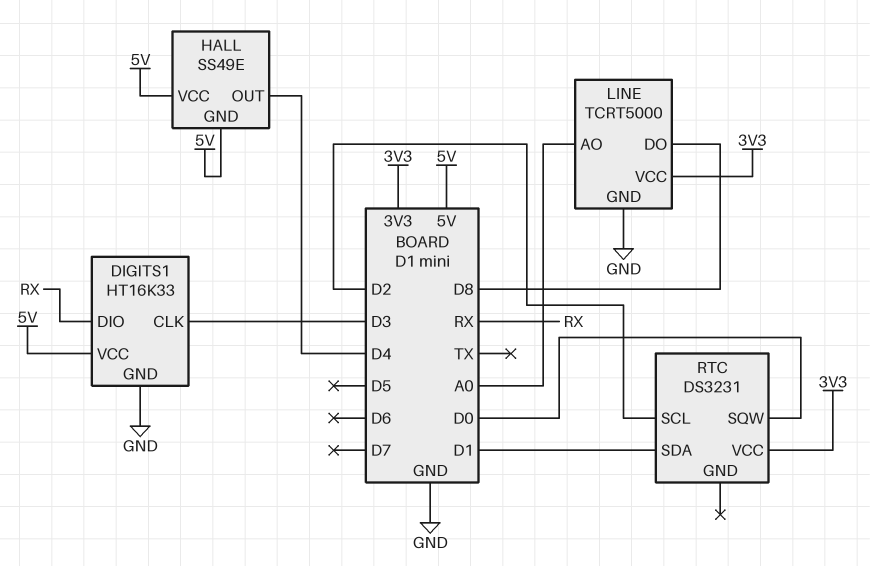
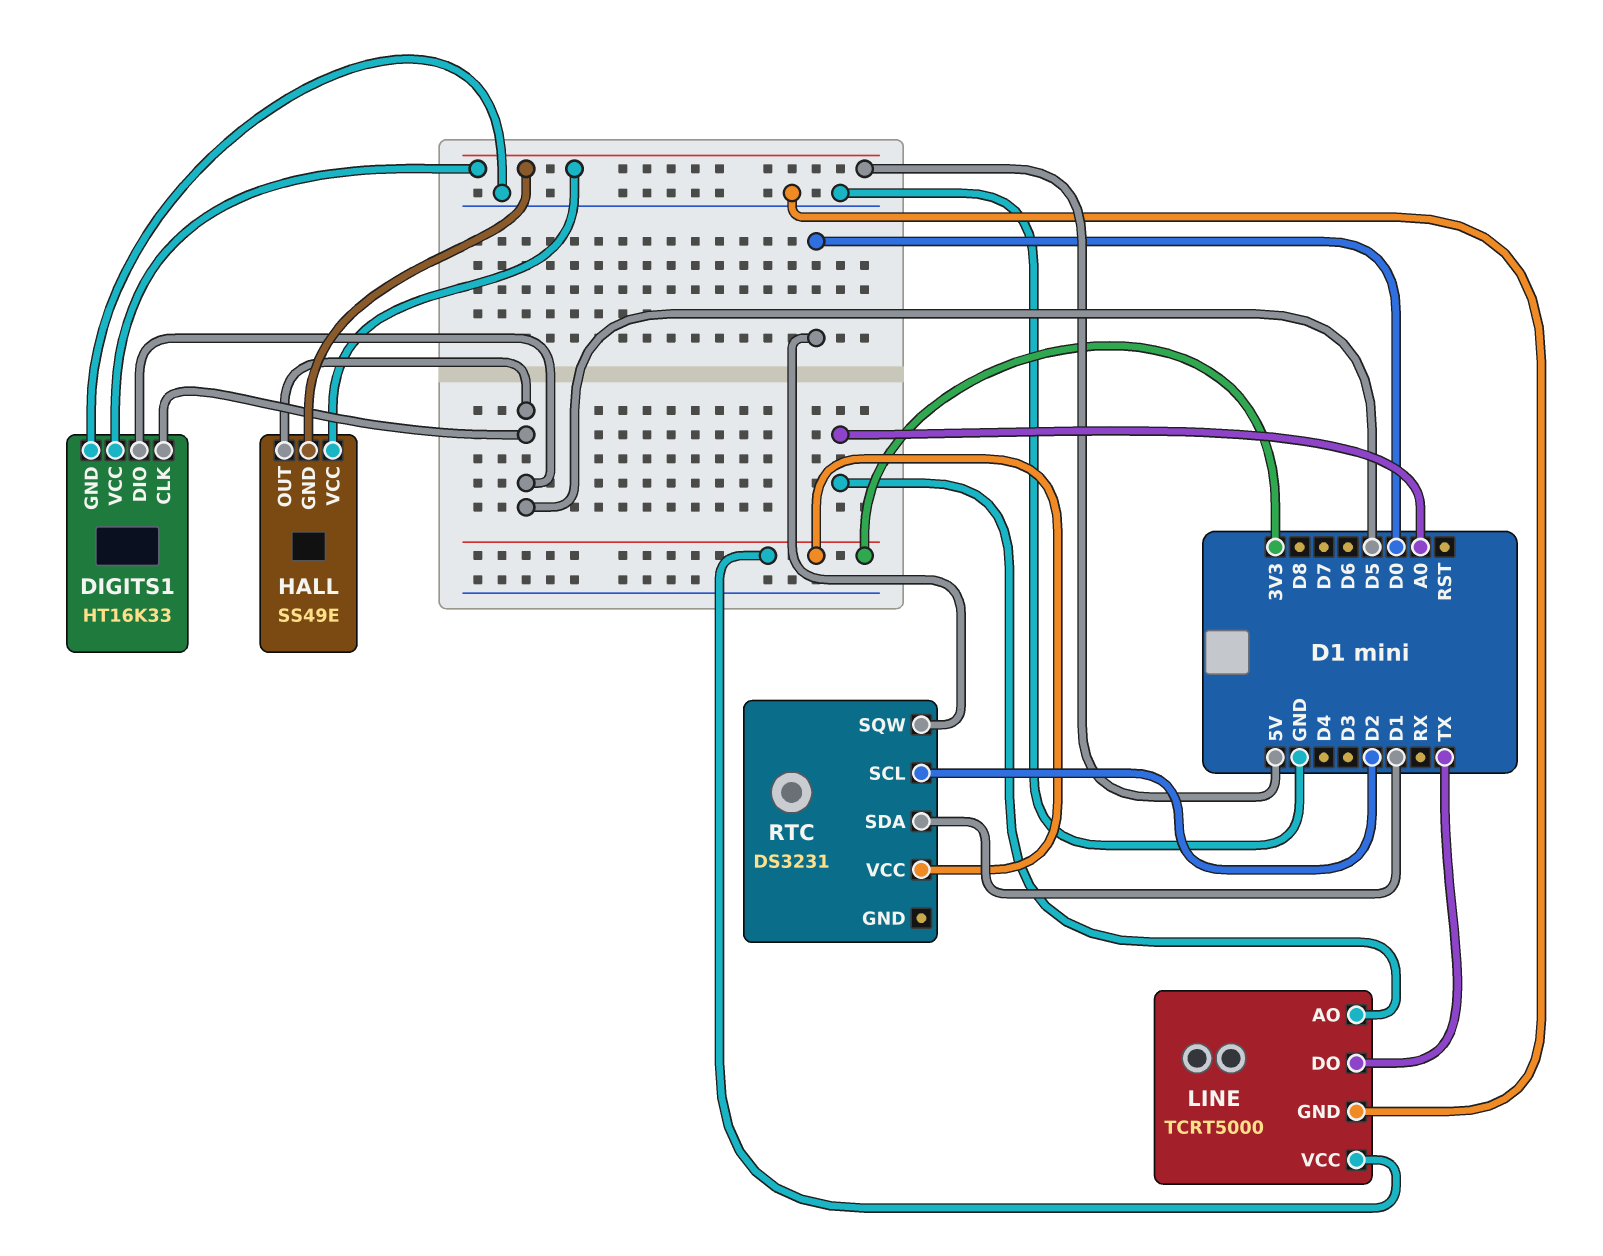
DIGITS1 pin CLK: D3 -> D5
DIGITS1 pin DIO: RX -> D5
HALL pin OUT: D4 -> D5
LINE pin DO: D8 -> TX

